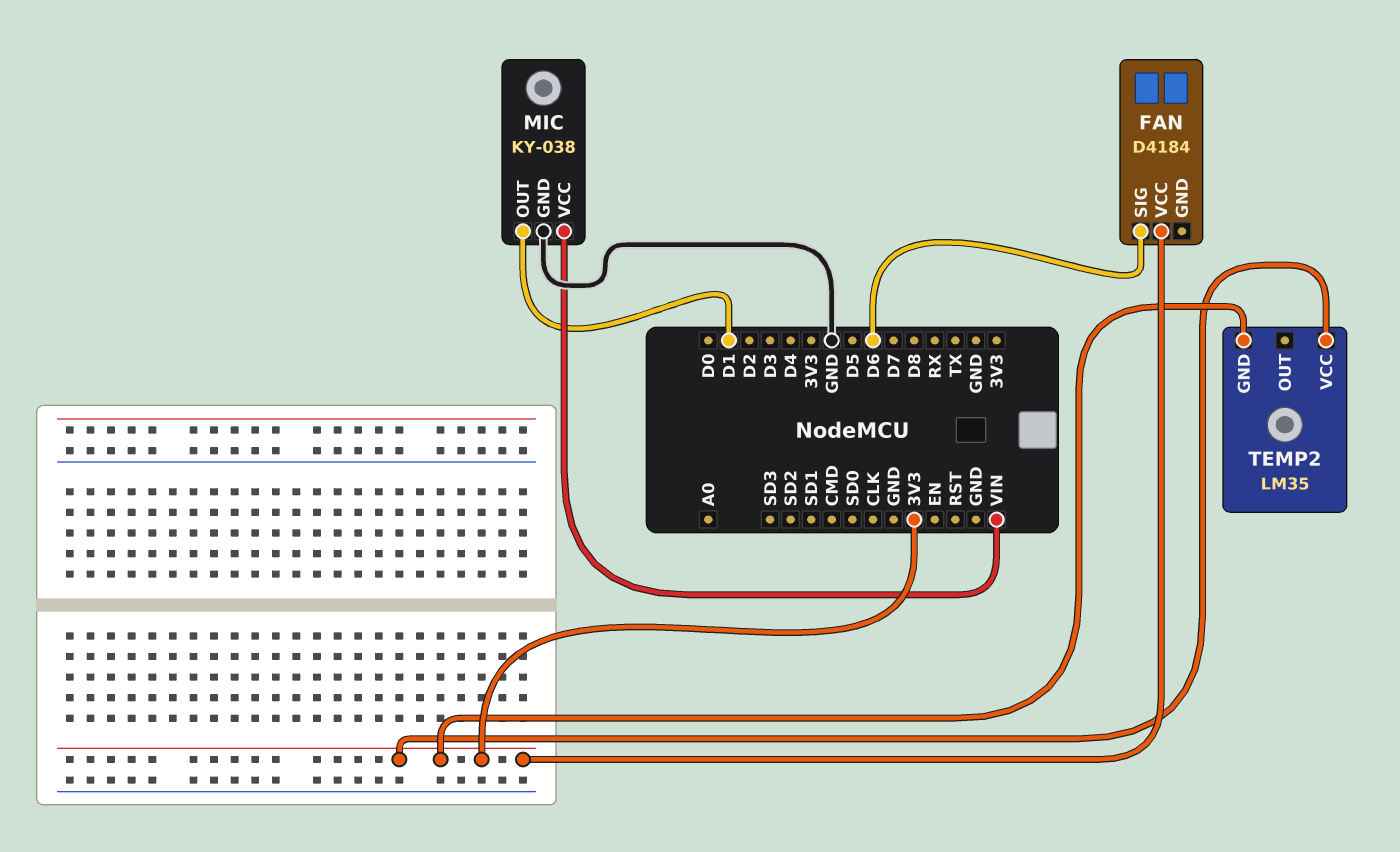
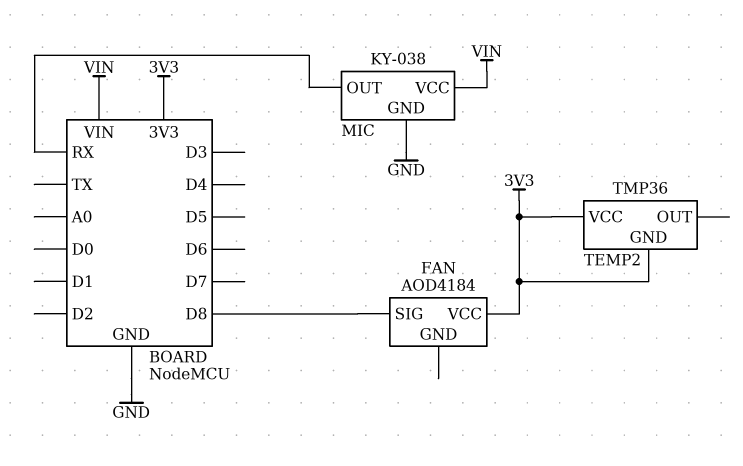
FAN: D4184 -> AOD4184
FAN pin SIG: D6 -> D8
MIC pin OUT: D1 -> RX
TEMP2: LM35 -> TMP36

